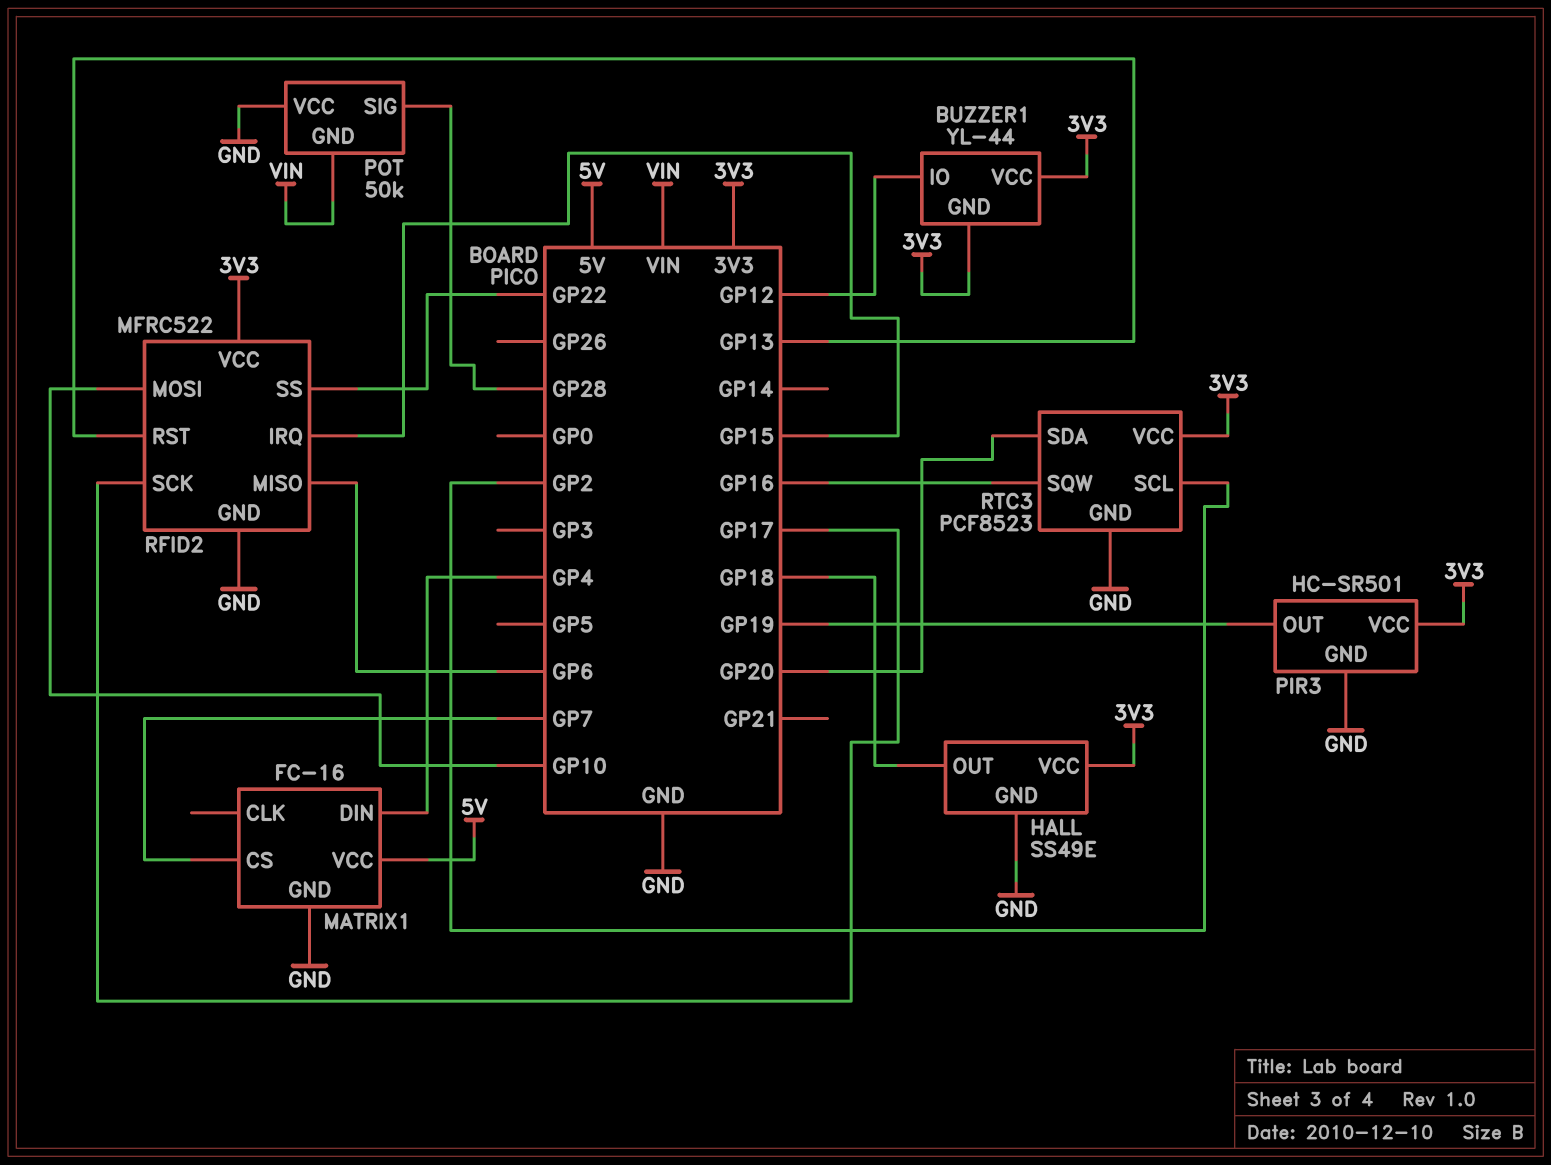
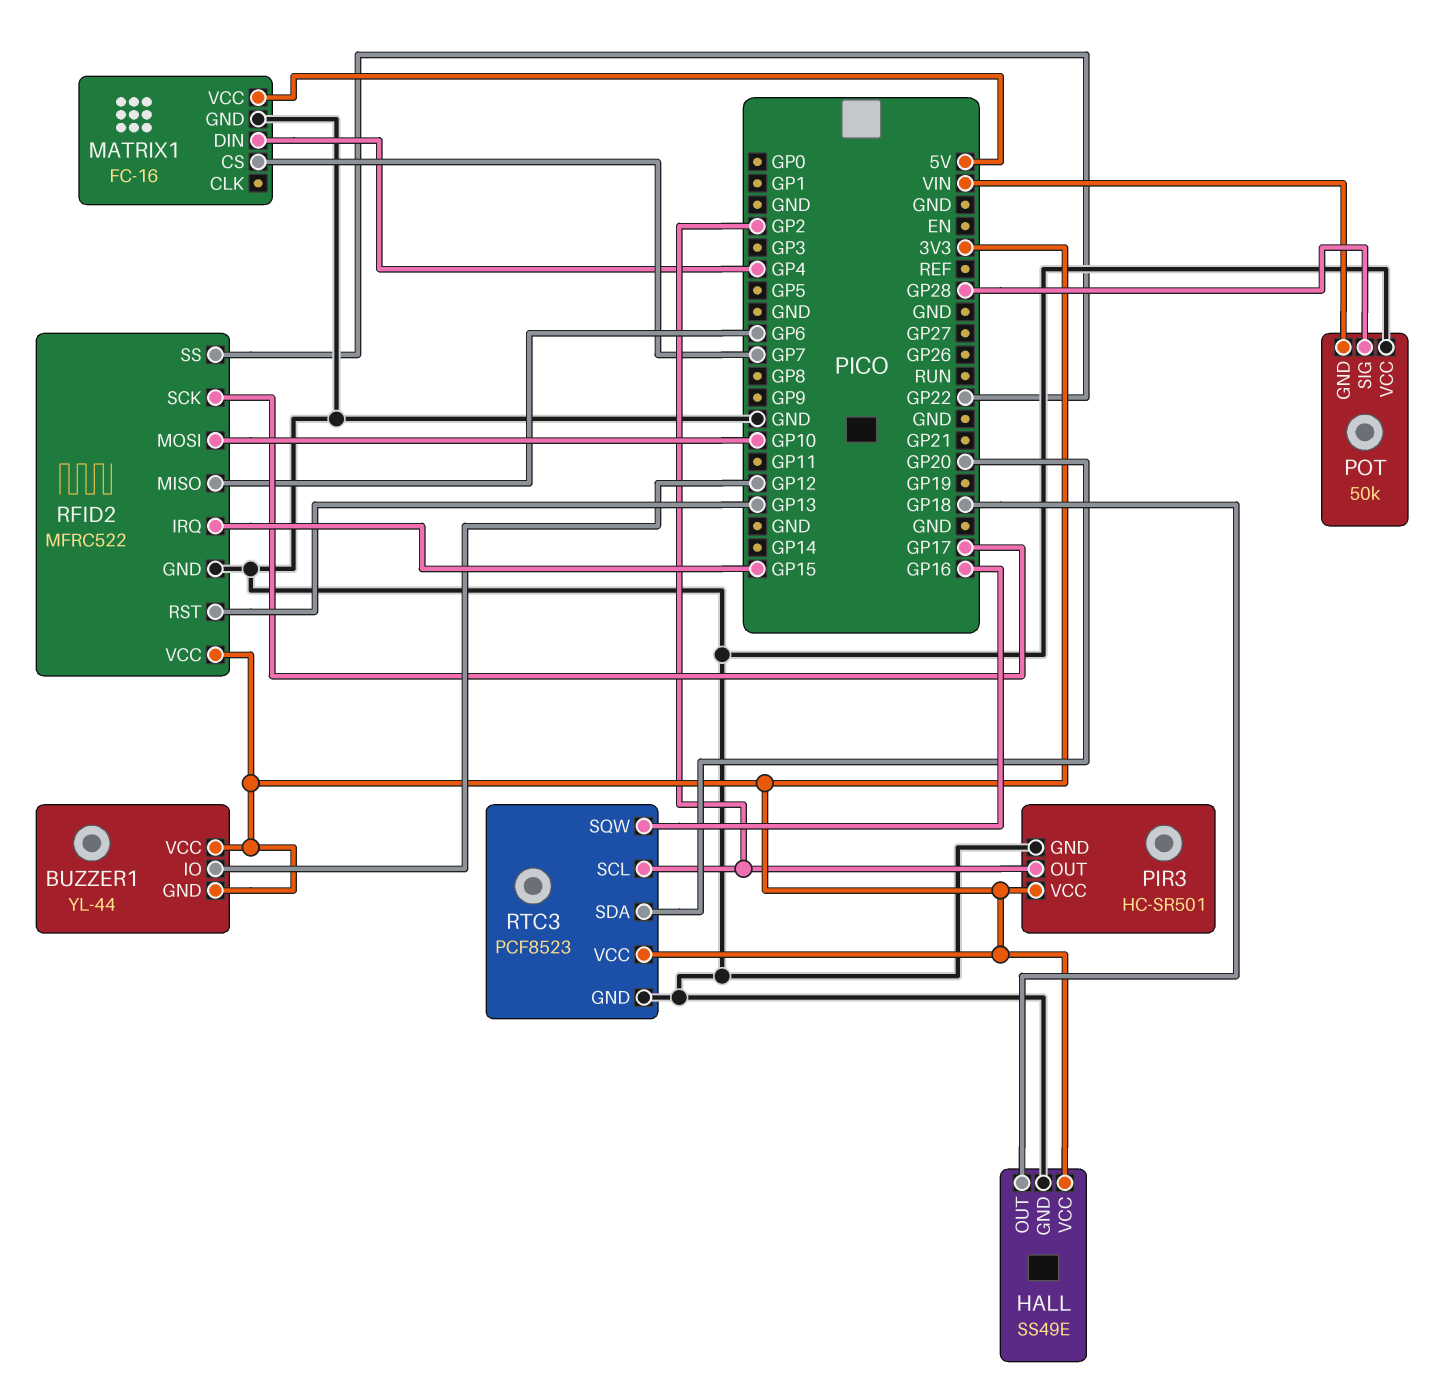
PIR3 pin OUT: GP19 -> GP2

